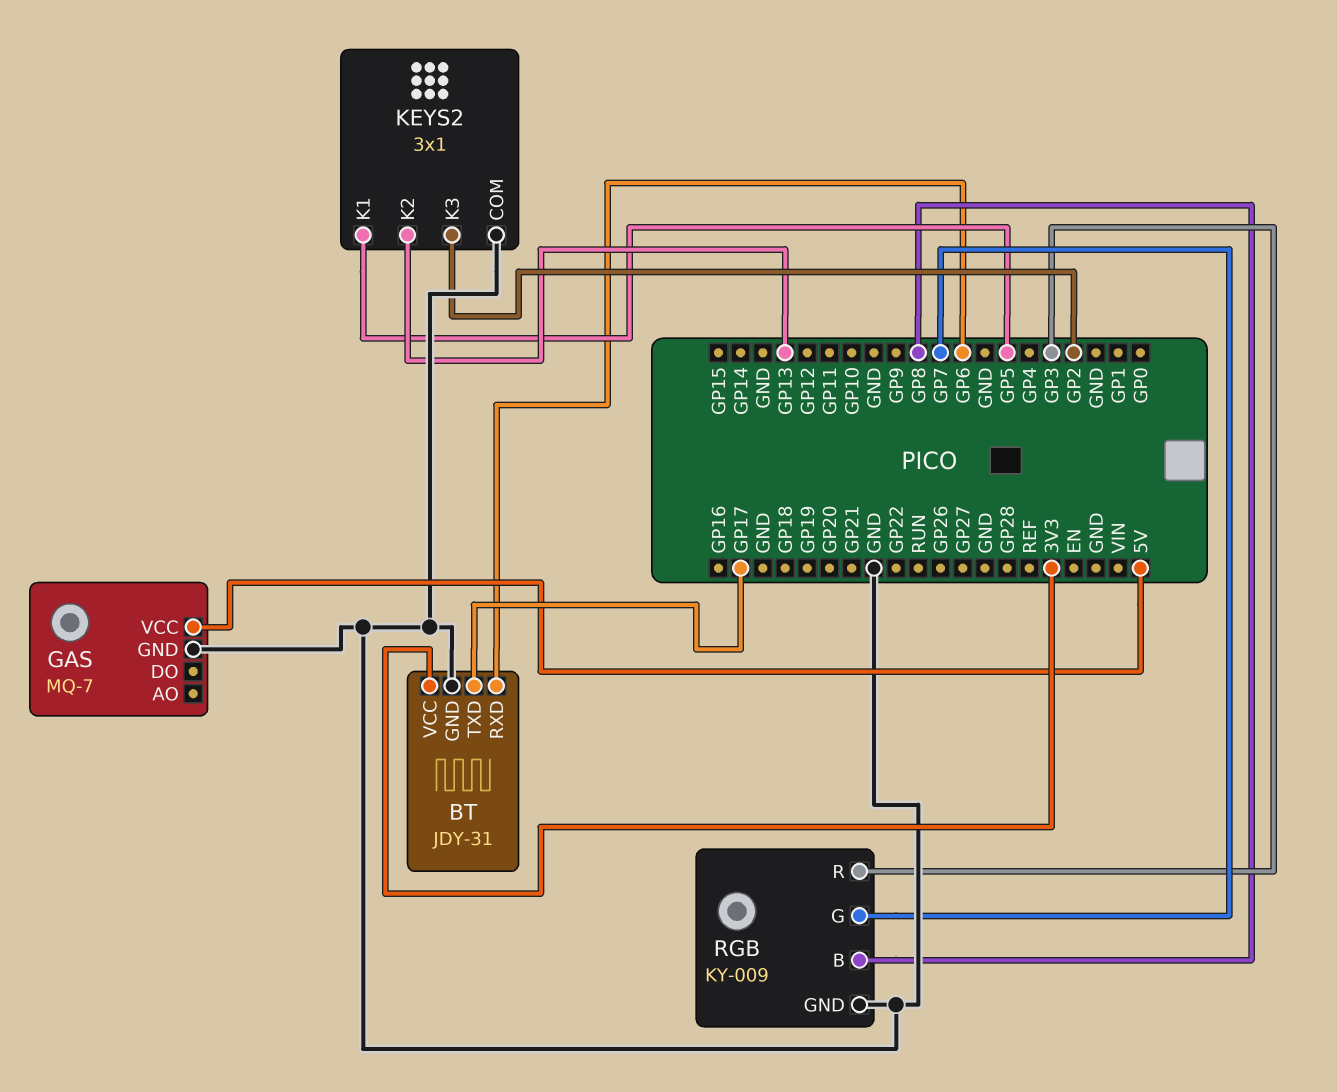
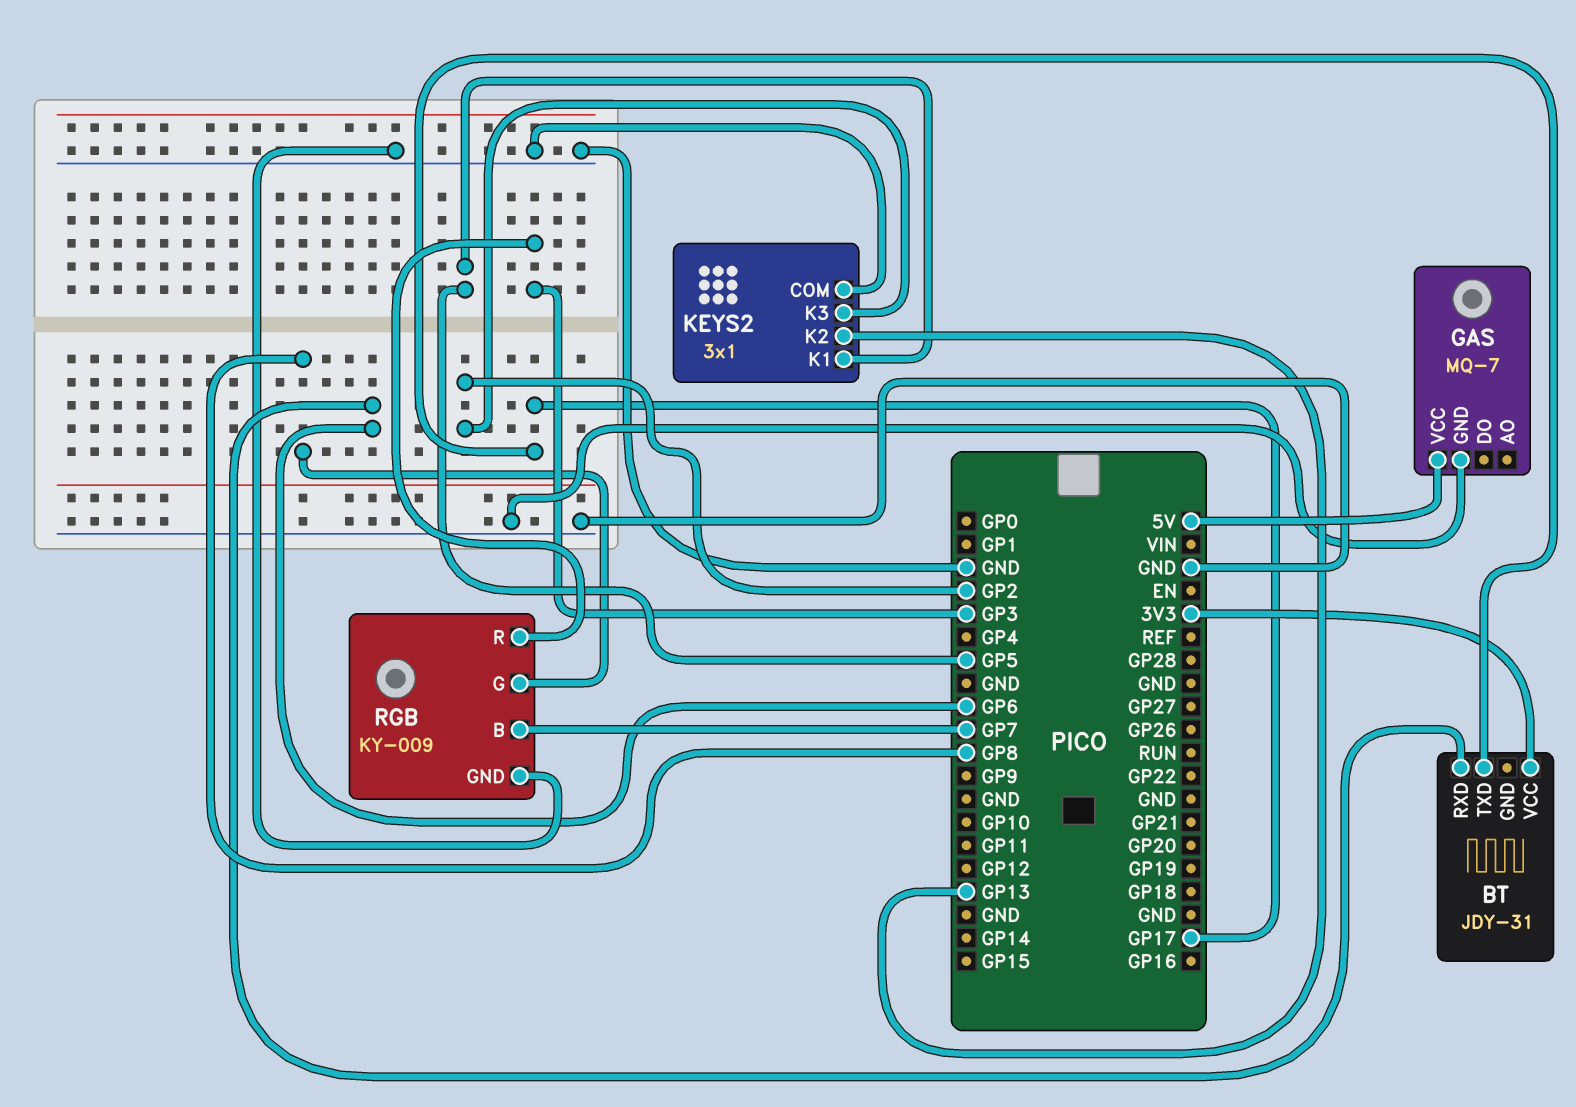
BT pin GND: GND -> none
RGB pin B: GP8 -> GP7
RGB pin G: GP7 -> GP8

